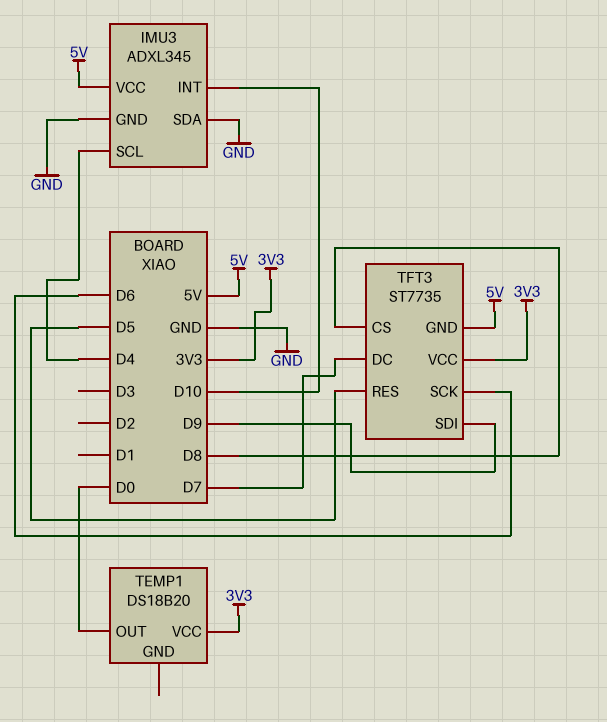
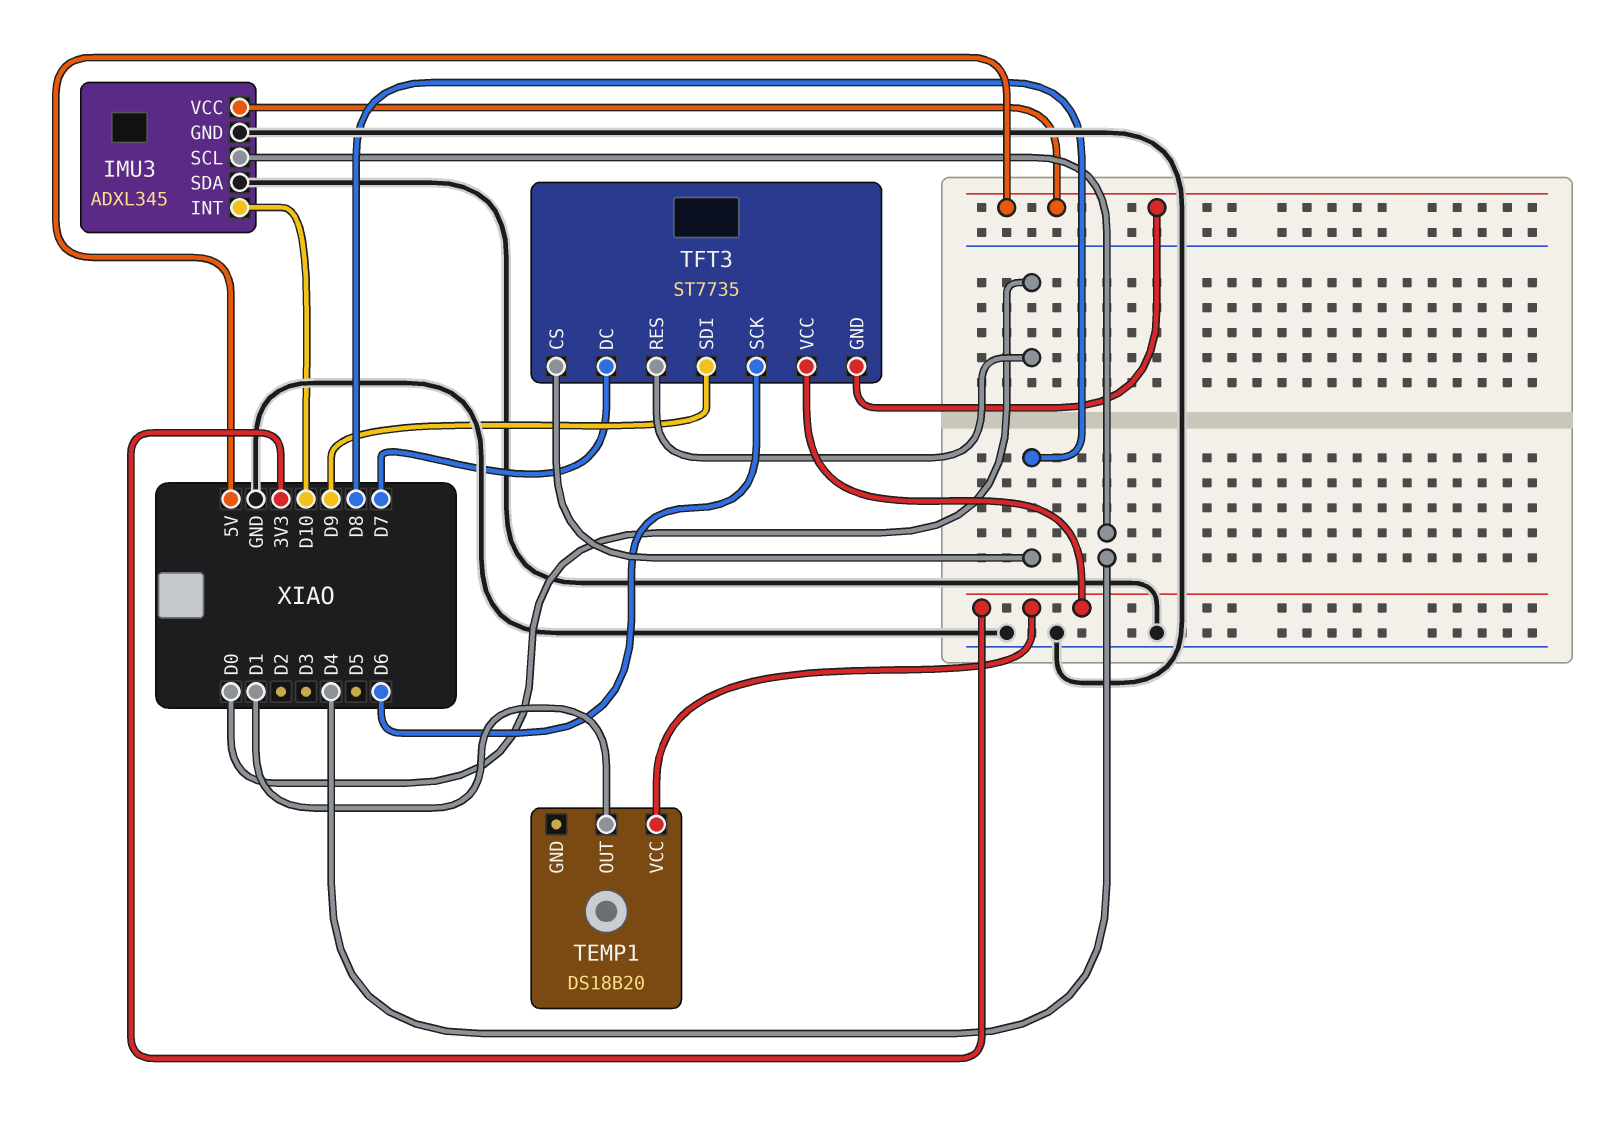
TEMP1 pin OUT: D0 -> D1
TFT3 pin RES: D5 -> D0

